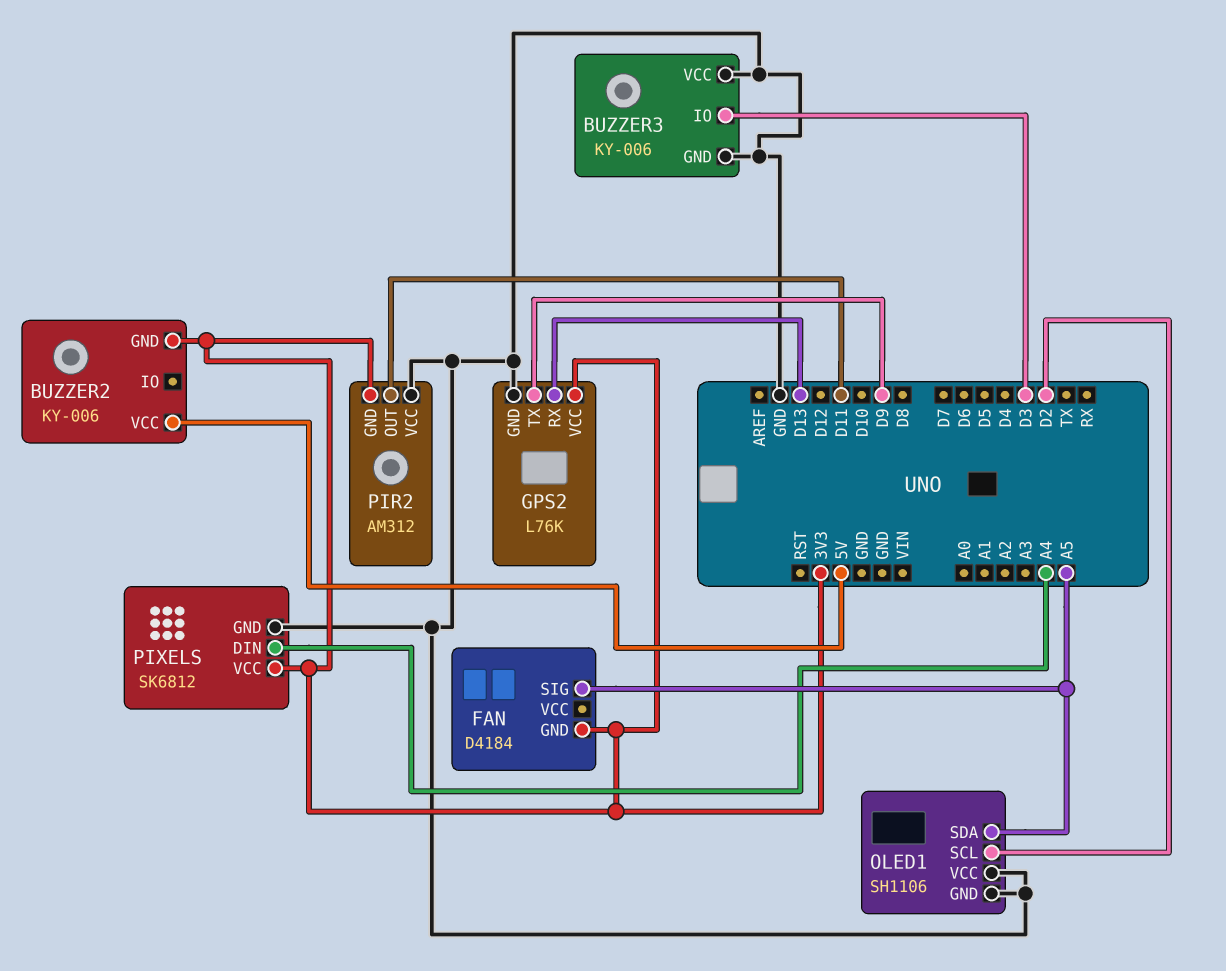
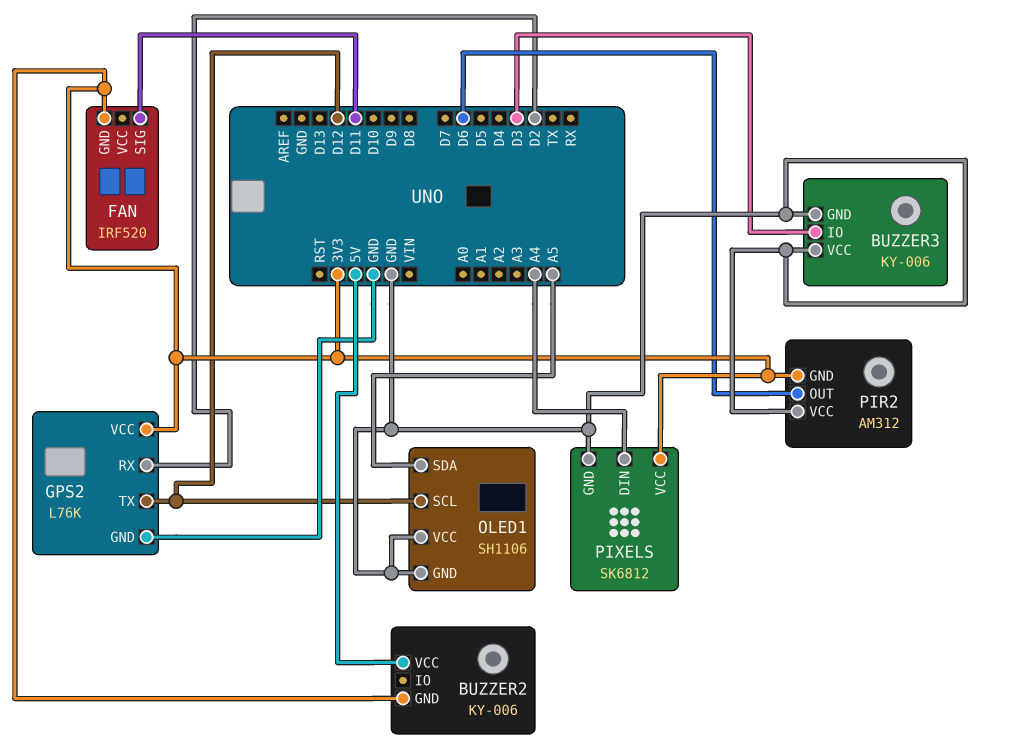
FAN: D4184 -> IRF520
FAN pin SIG: A5 -> D11
GPS2 pin RX: D13 -> D2
GPS2 pin TX: D9 -> D12
OLED1 pin SCL: D2 -> D12
PIR2 pin OUT: D11 -> D6

